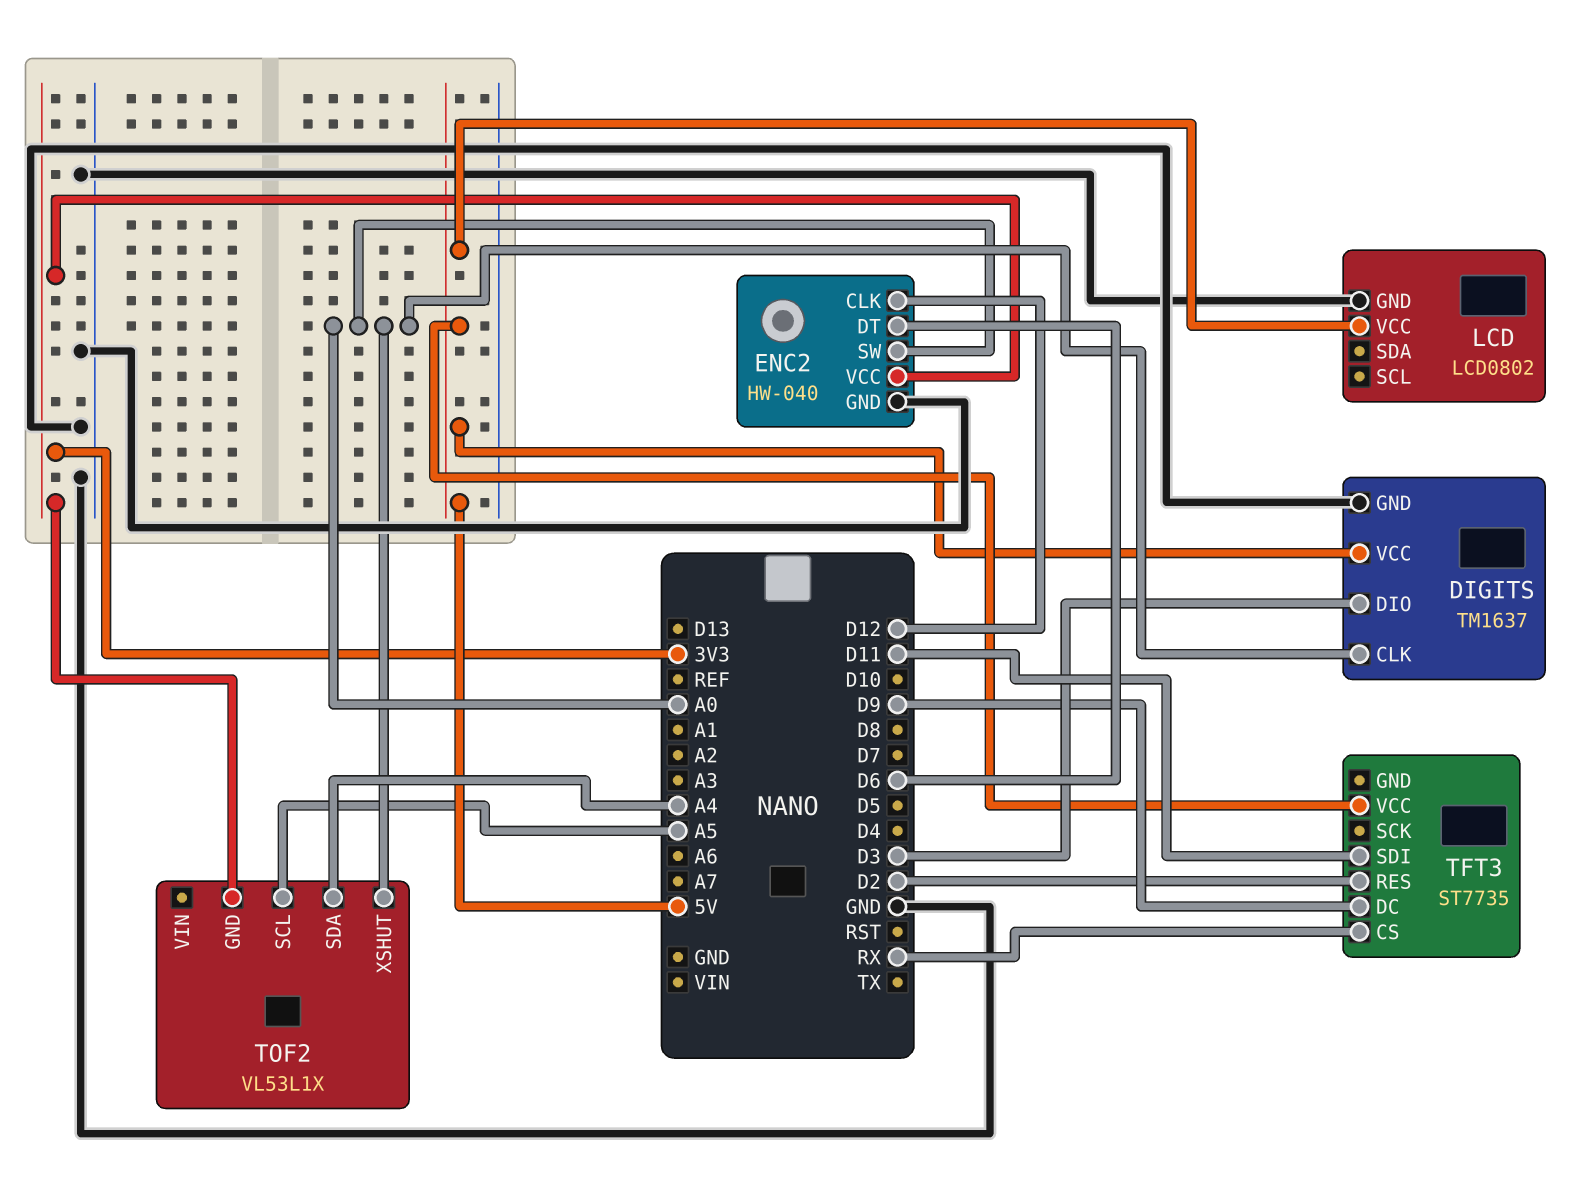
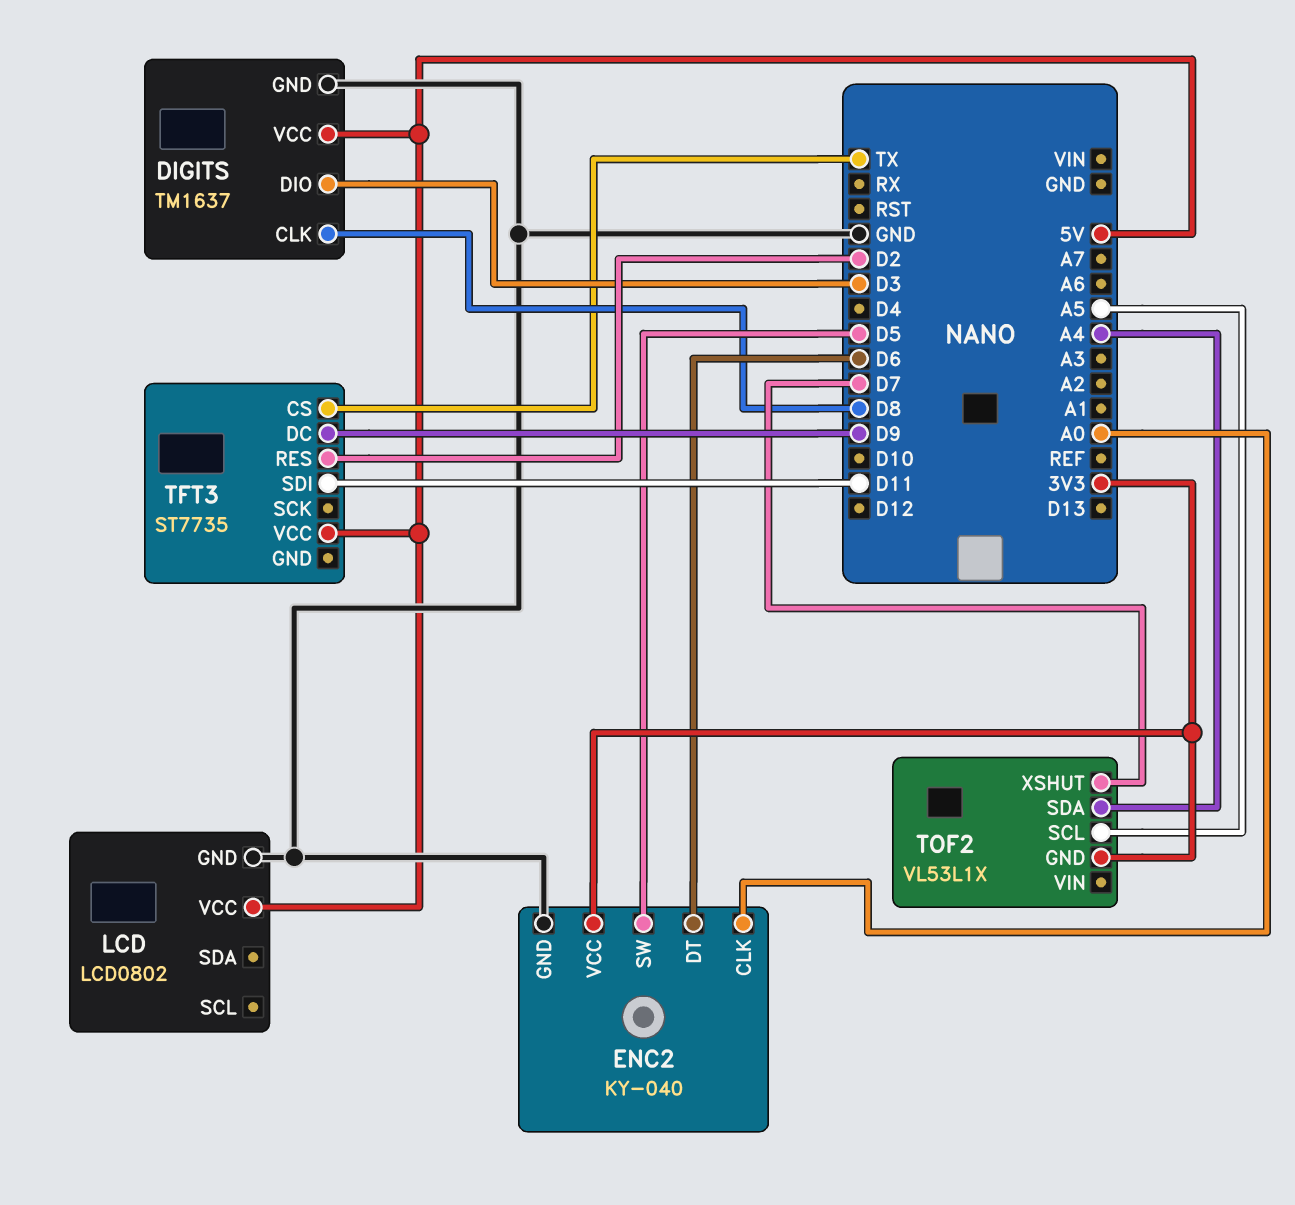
DIGITS pin CLK: A0 -> D8
ENC2: HW-040 -> KY-040
ENC2 pin CLK: D12 -> A0
ENC2 pin SW: A0 -> D5
TFT3 pin CS: RX -> TX
TOF2 pin XSHUT: A0 -> D7

